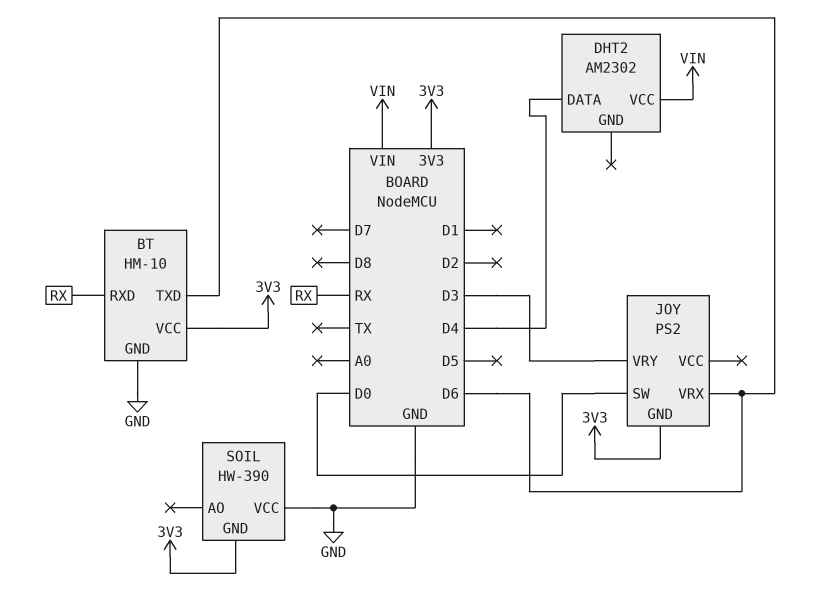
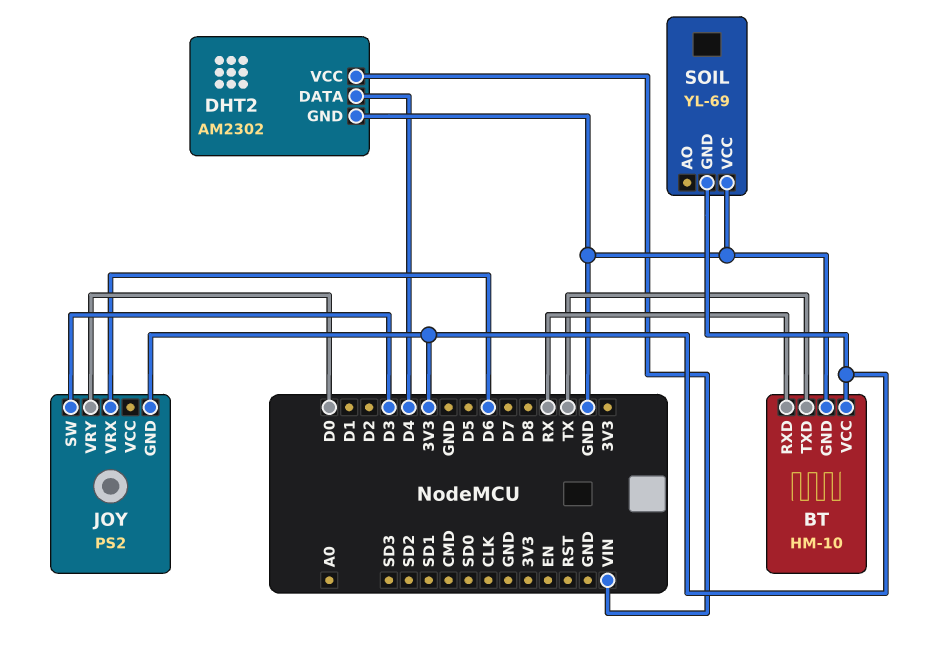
BT pin TXD: D6 -> TX
DHT2 pin GND: none -> GND
JOY pin SW: D0 -> D3
JOY pin VRY: D3 -> D0
SOIL: HW-390 -> YL-69

